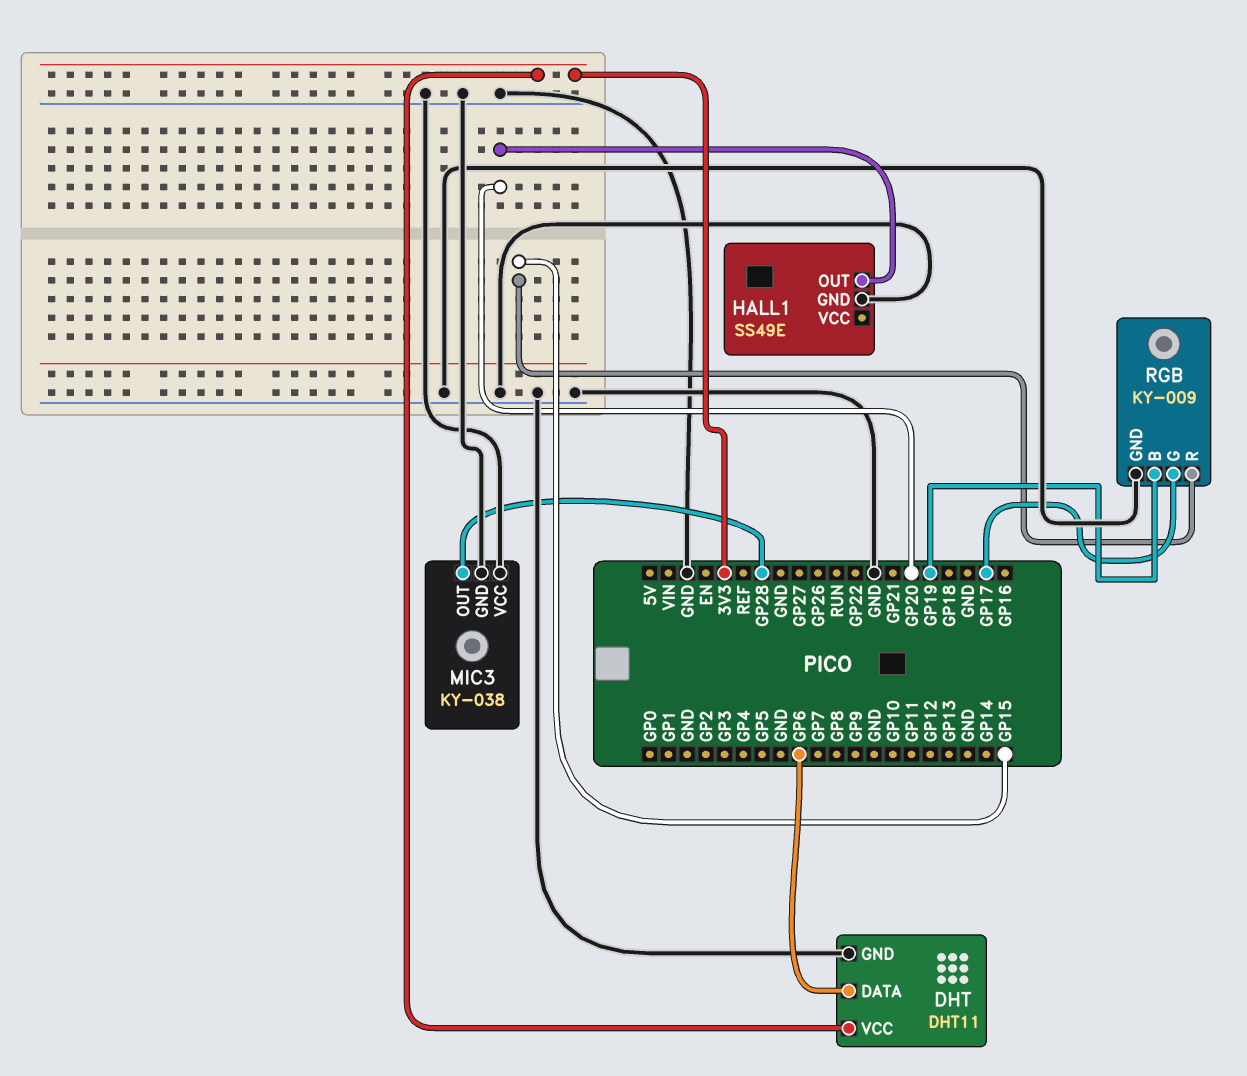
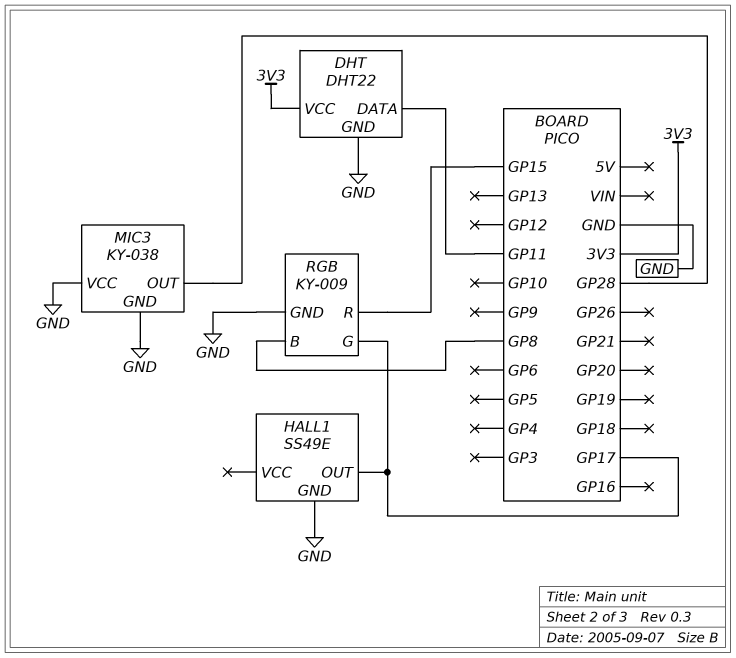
DHT: DHT11 -> DHT22
DHT pin DATA: GP6 -> GP11
HALL1 pin OUT: GP20 -> GP17
RGB pin B: GP19 -> GP8

